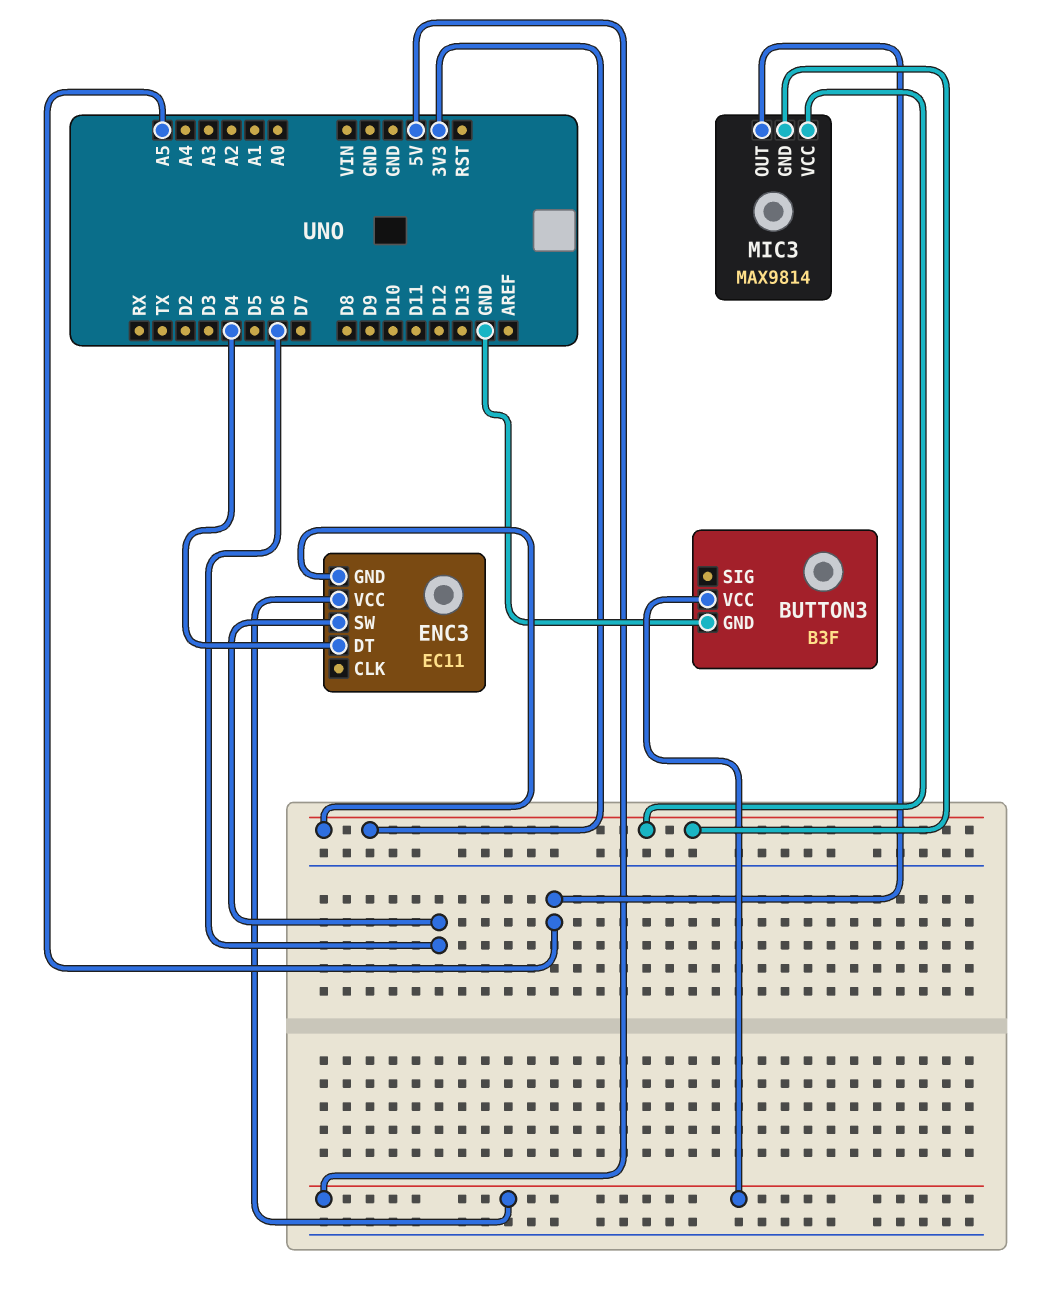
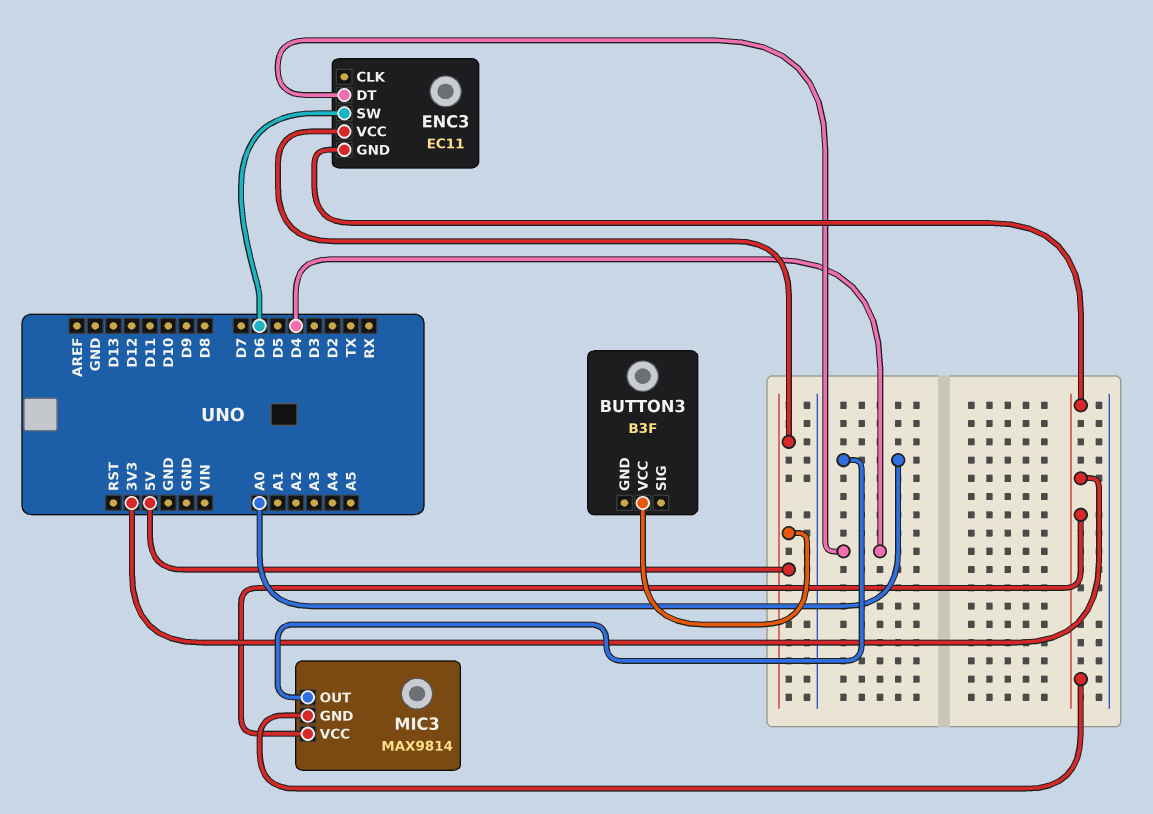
BUTTON3 pin GND: GND -> none
MIC3 pin OUT: A5 -> A0

